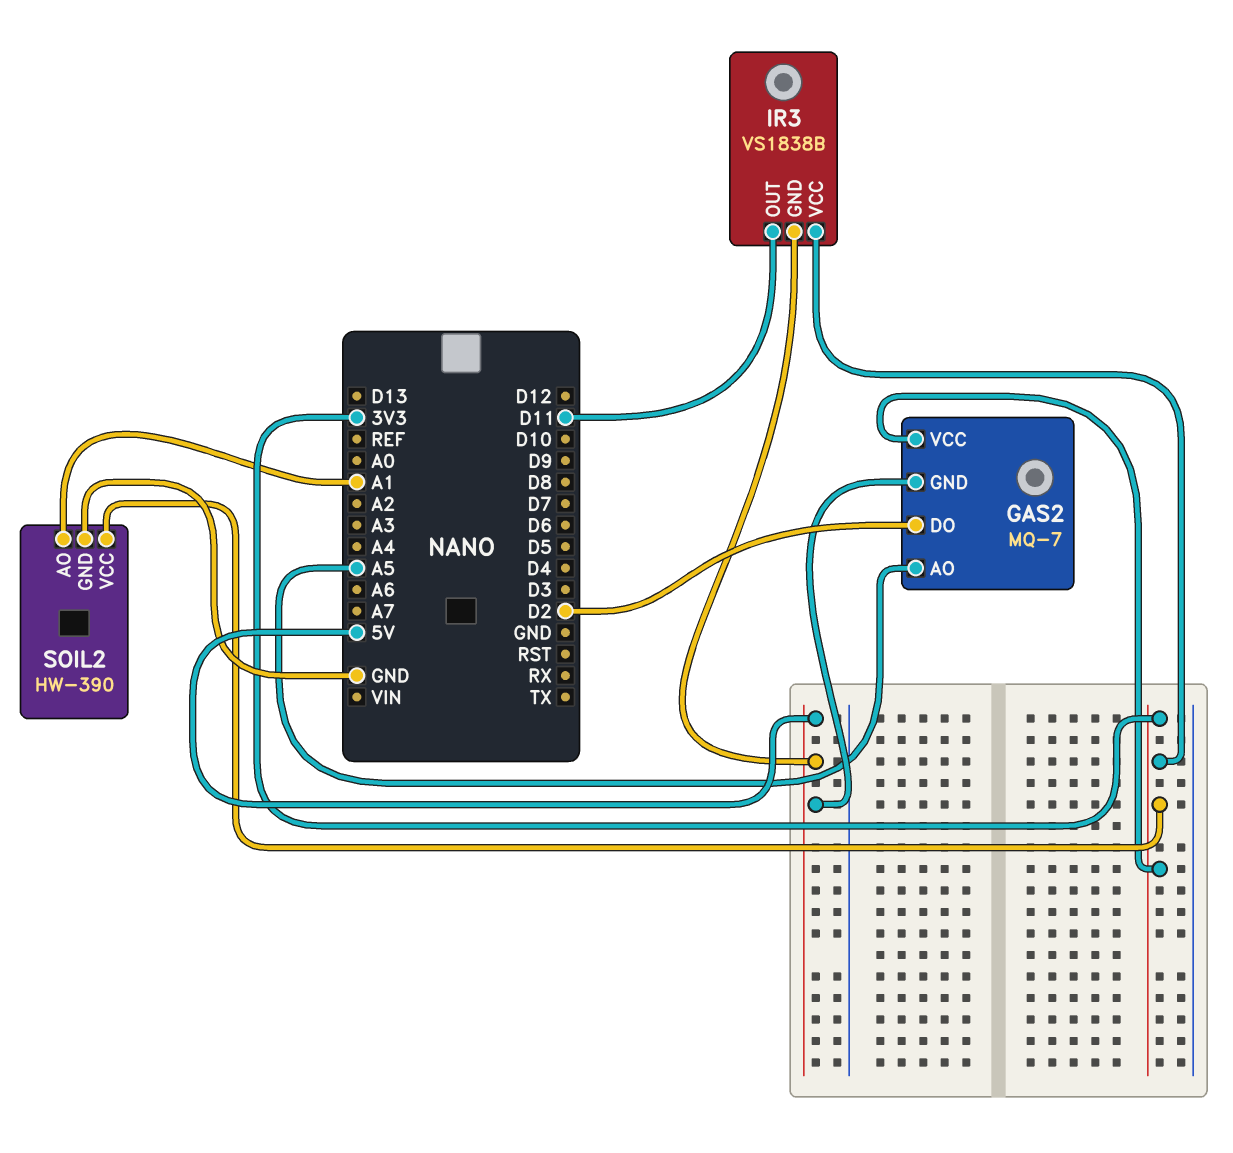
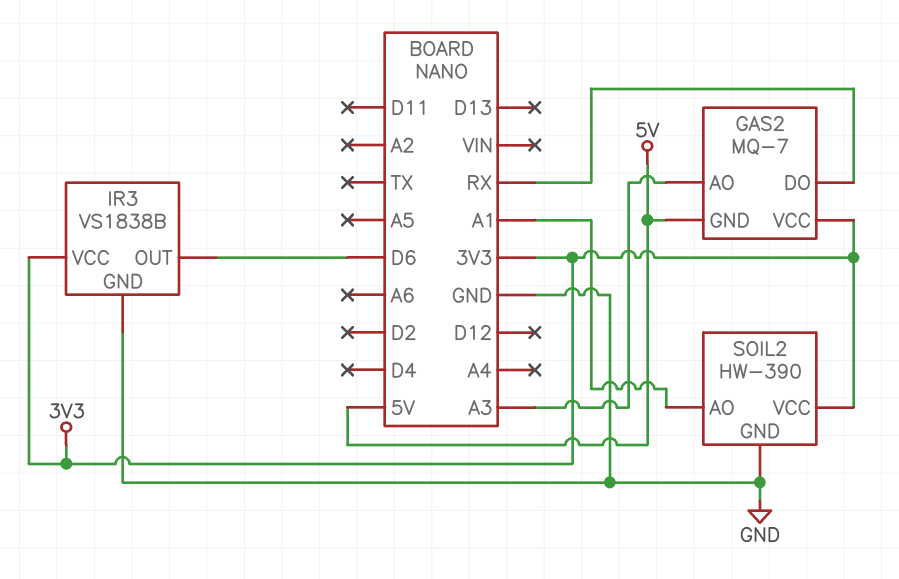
GAS2 pin AO: A5 -> A3
GAS2 pin DO: D2 -> RX
IR3 pin GND: 5V -> GND
IR3 pin OUT: D11 -> D6

